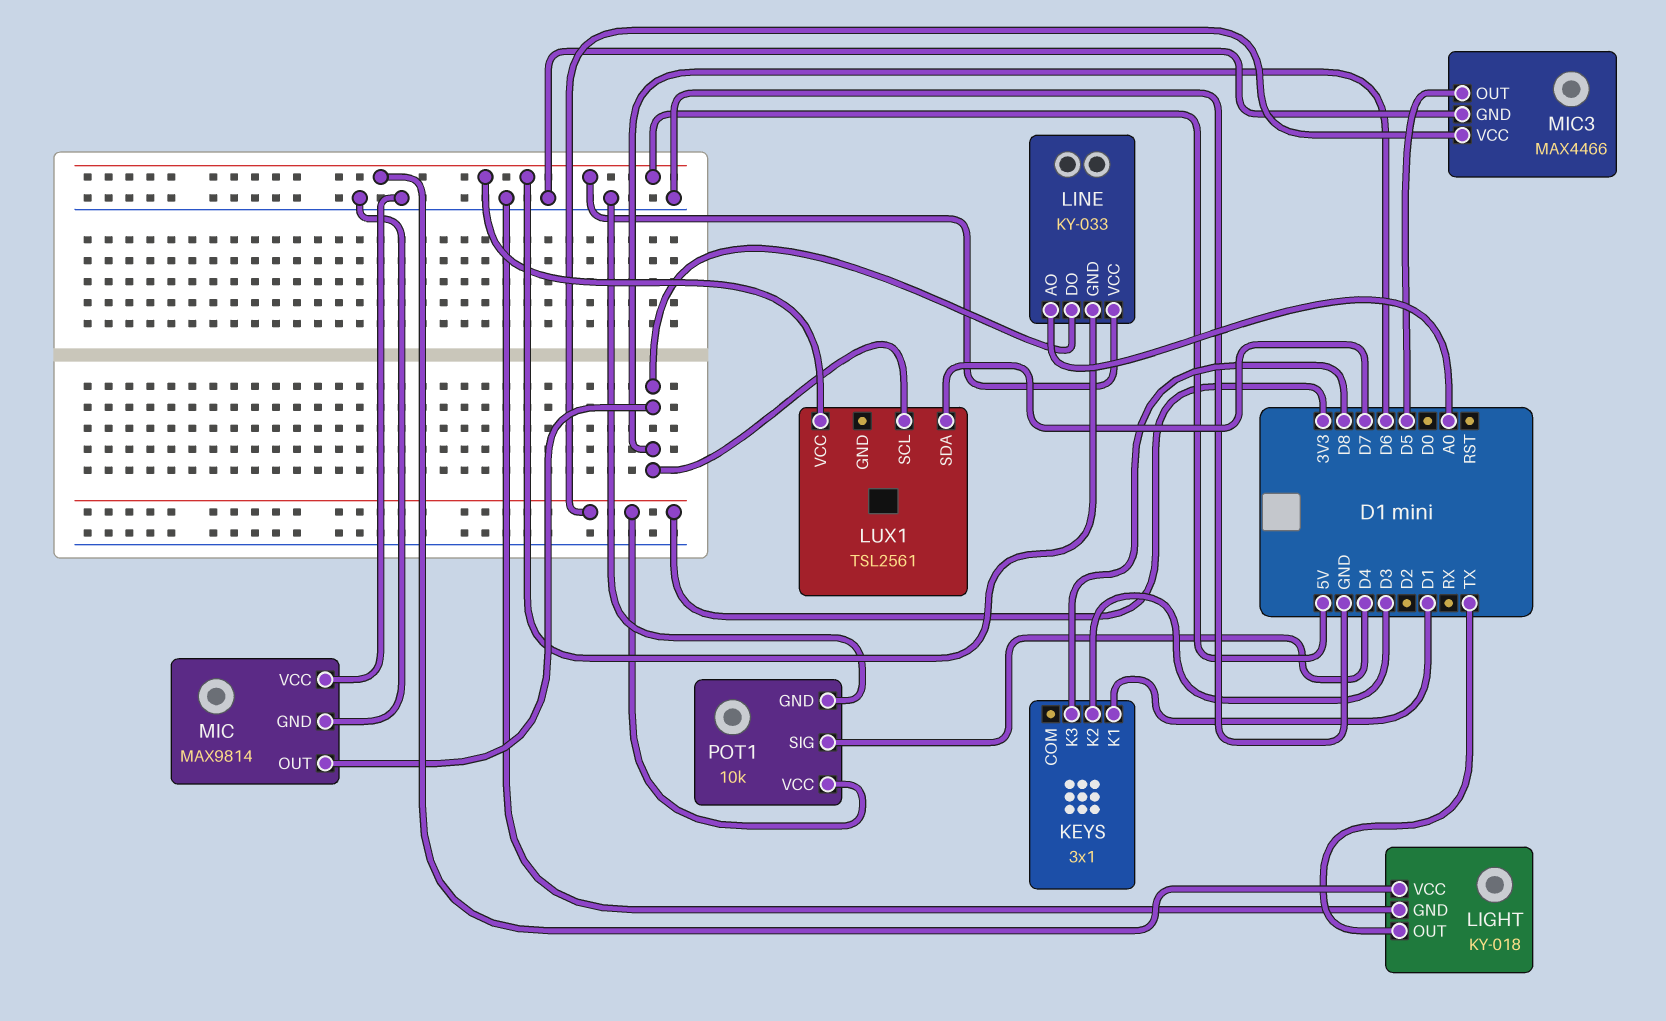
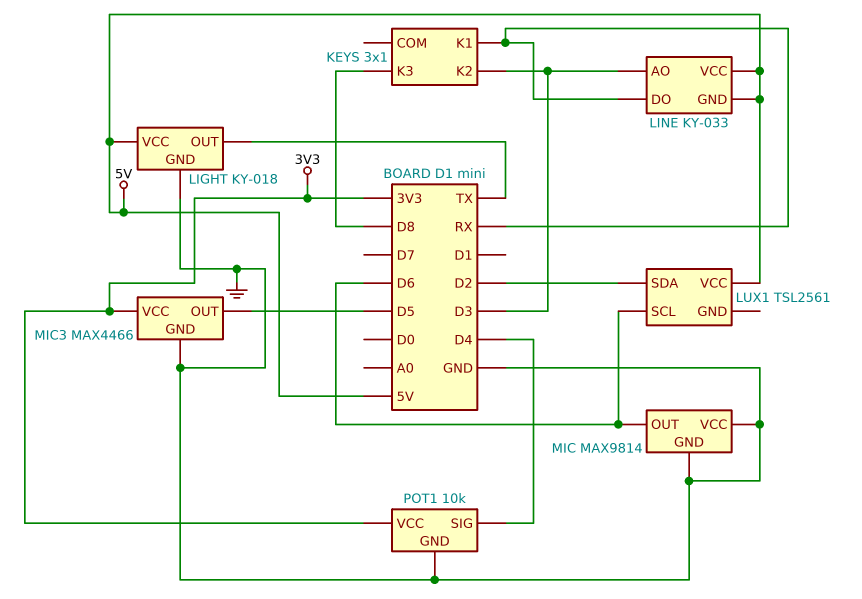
KEYS pin K1: D1 -> RX
LINE pin AO: A0 -> D3
LINE pin DO: D6 -> RX
LUX1 pin SDA: D7 -> D2

